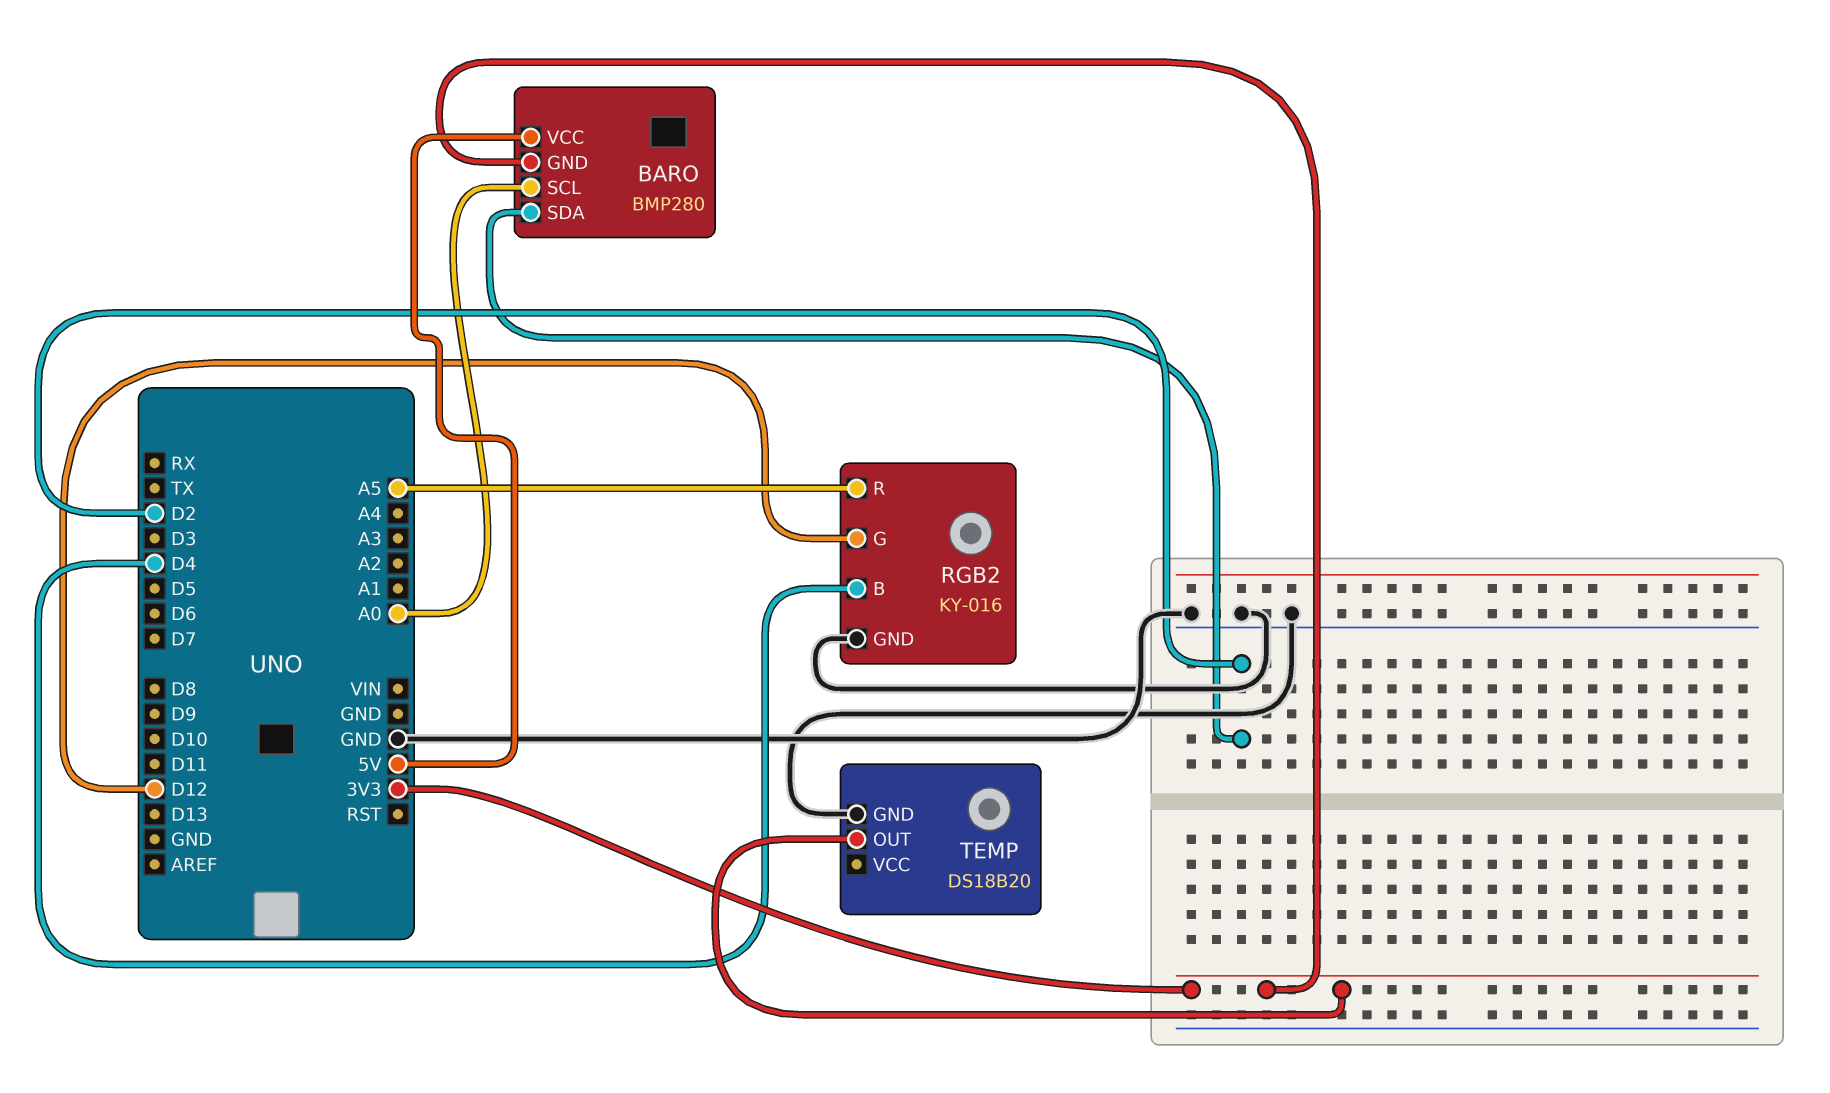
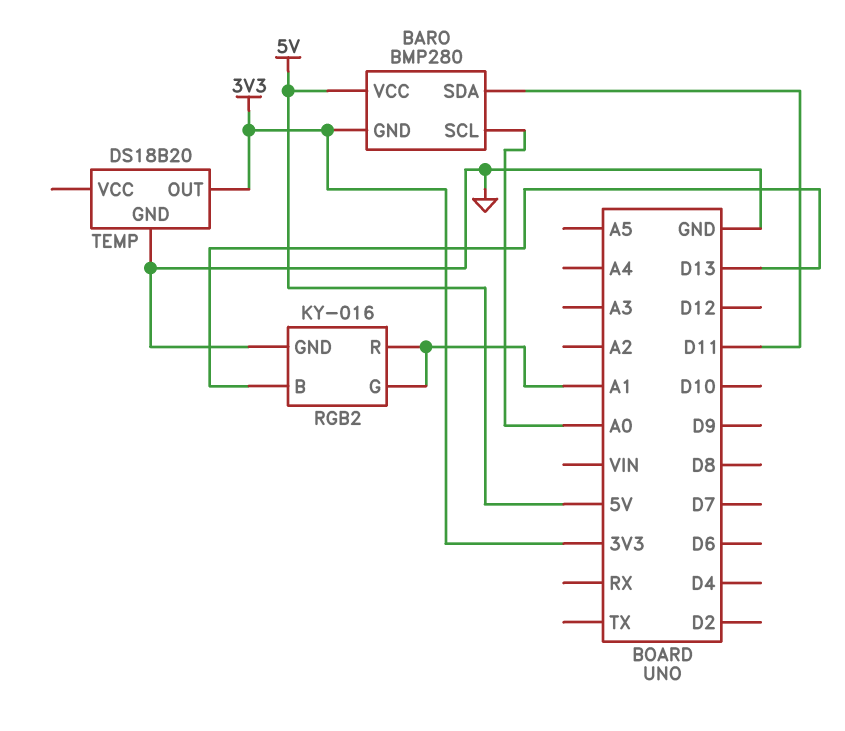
BARO pin SDA: D2 -> D11
RGB2 pin B: D4 -> D13
RGB2 pin G: D12 -> A1
RGB2 pin R: A5 -> A1

